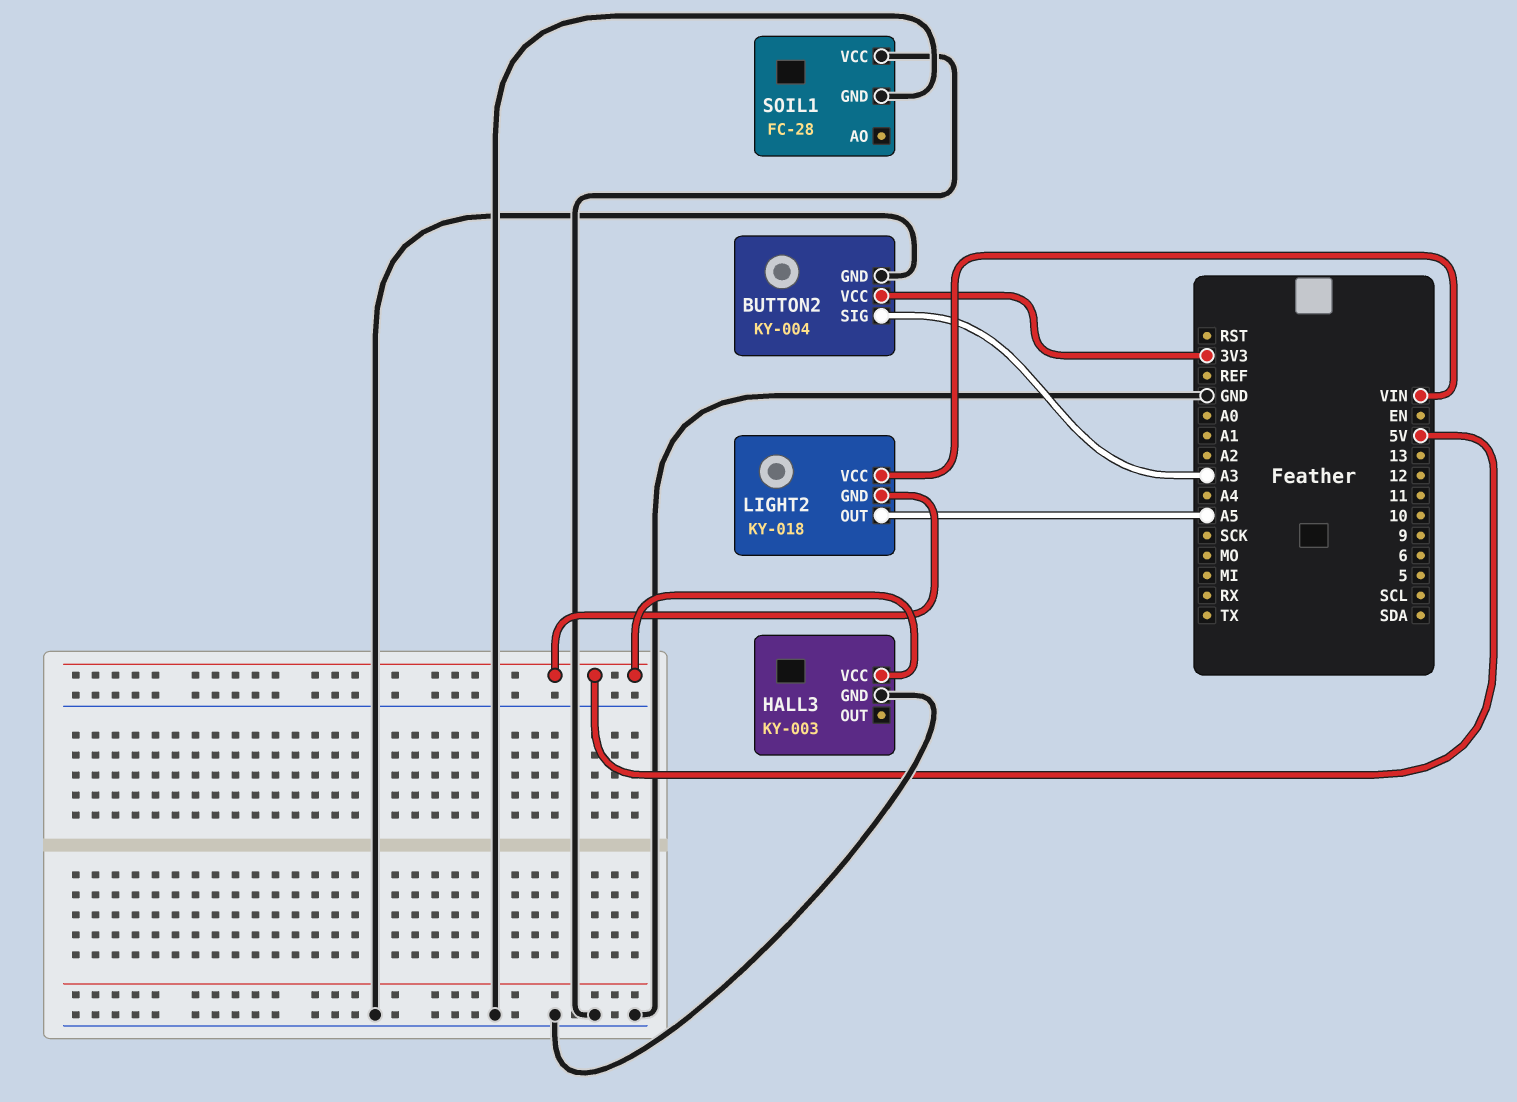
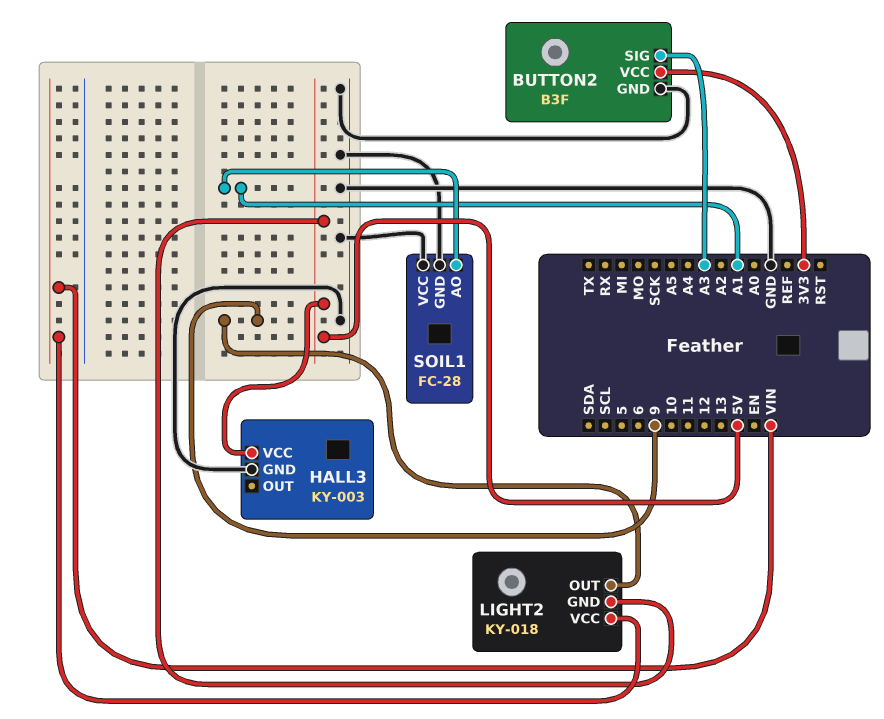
BUTTON2: KY-004 -> B3F
LIGHT2 pin OUT: A5 -> 9
SOIL1 pin AO: none -> A1

